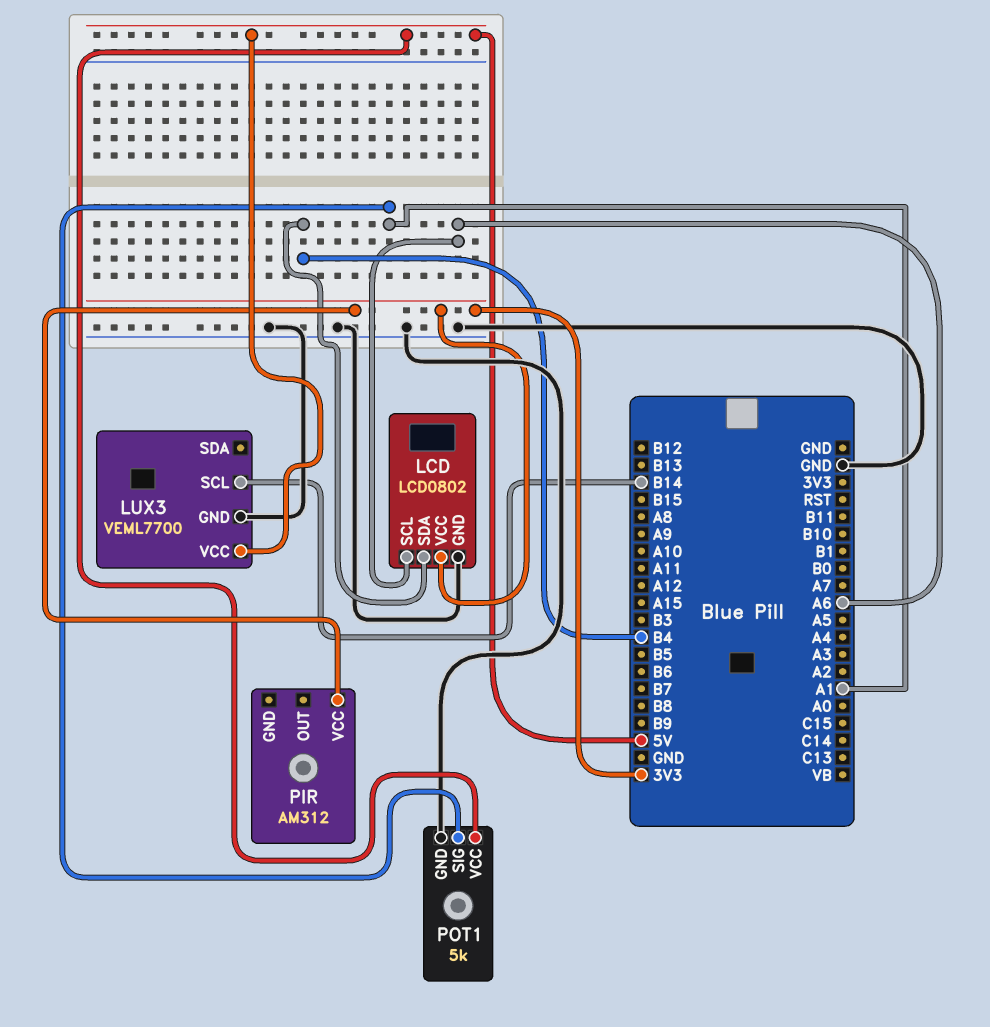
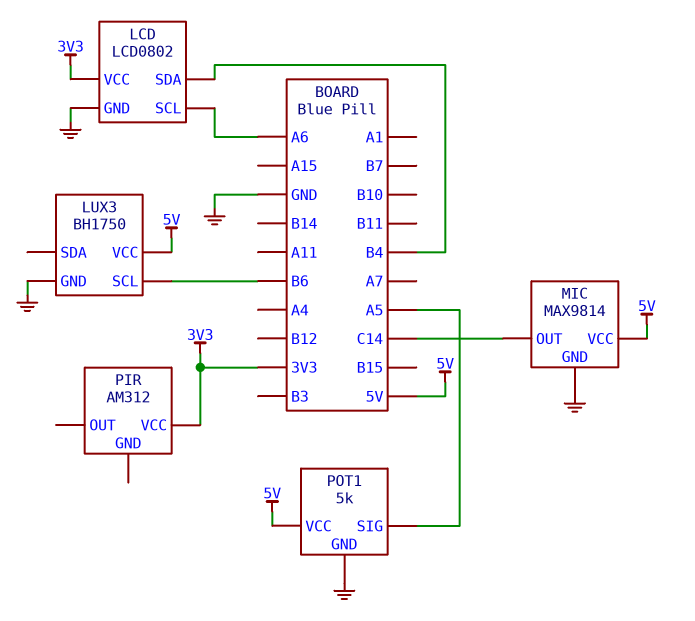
LUX3: VEML7700 -> BH1750
LUX3 pin SCL: B14 -> B6
MIC: none -> MAX9814
MIC pin GND: none -> GND
MIC pin OUT: none -> C14
MIC pin VCC: none -> 5V
POT1 pin SIG: A1 -> A5

